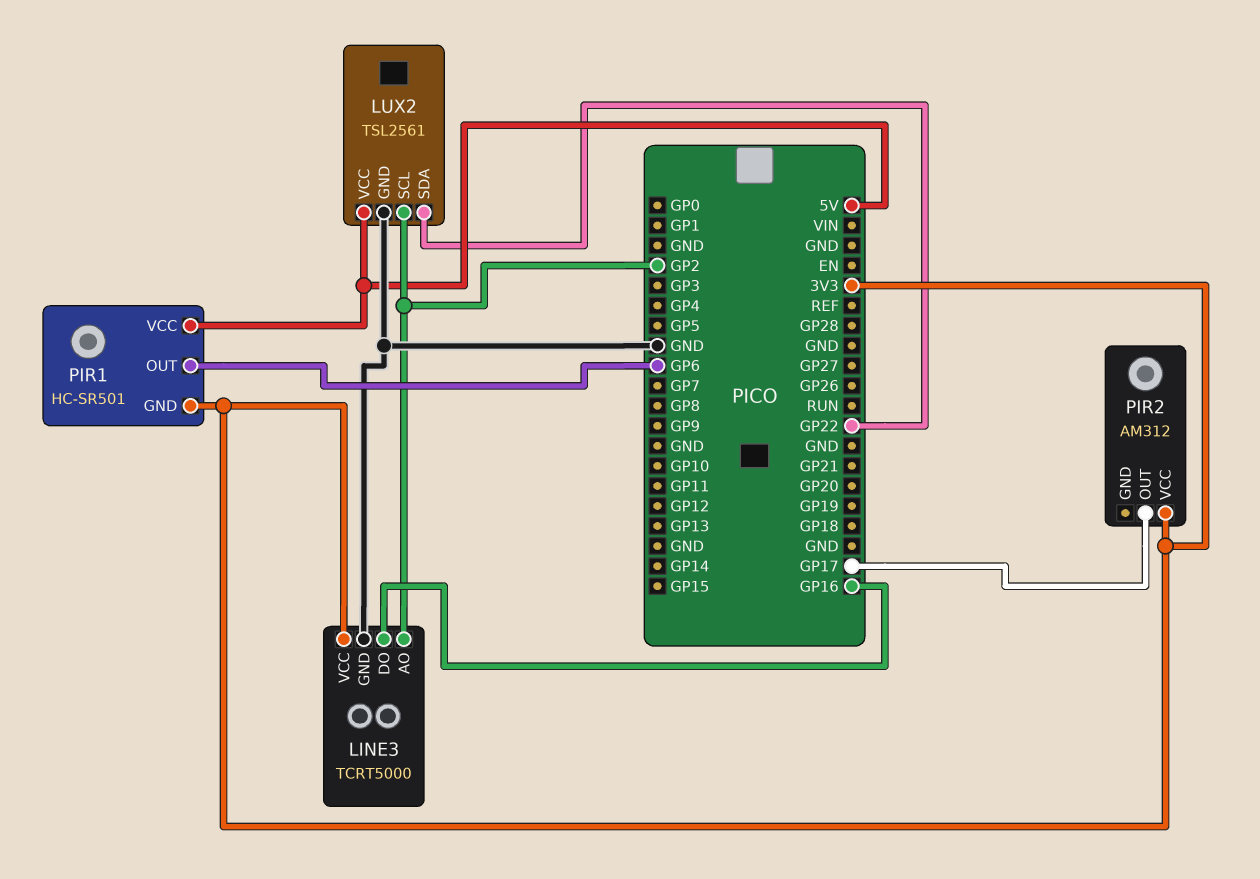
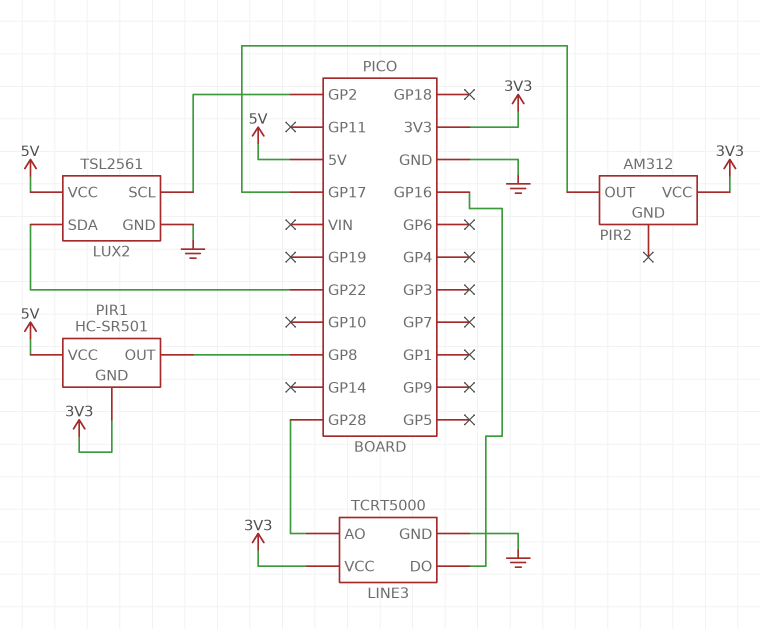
LINE3 pin AO: GP2 -> GP28
PIR1 pin OUT: GP6 -> GP8

